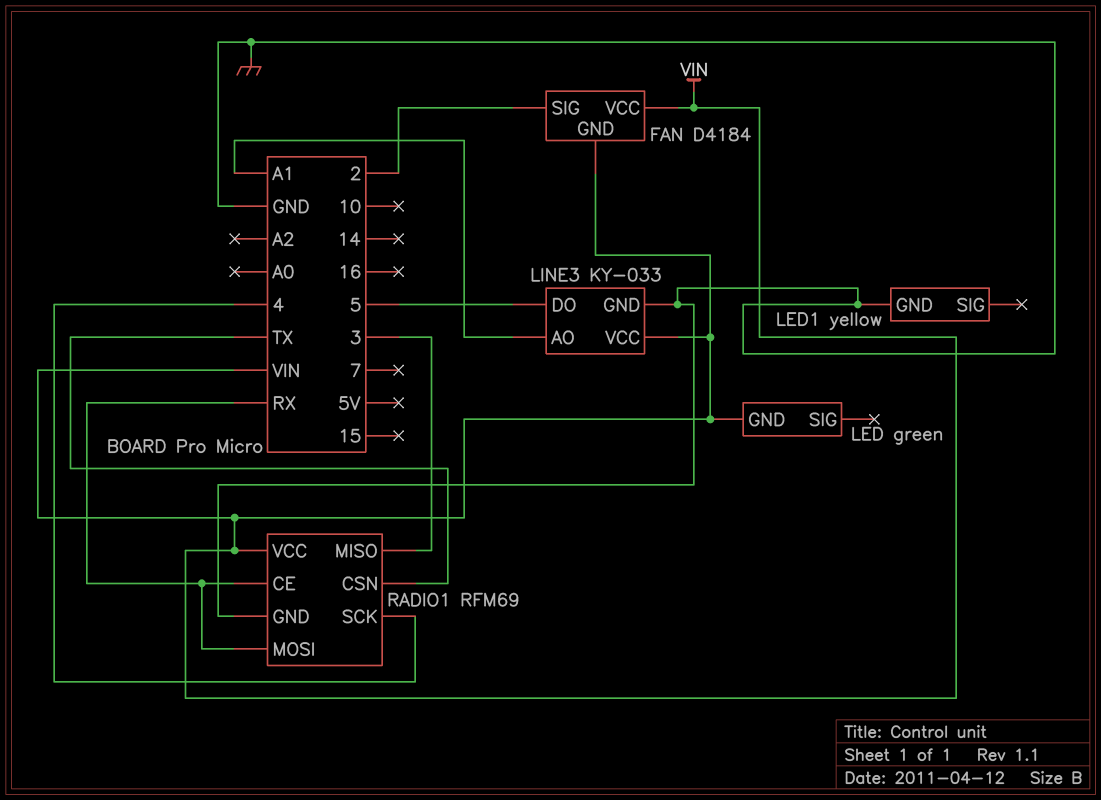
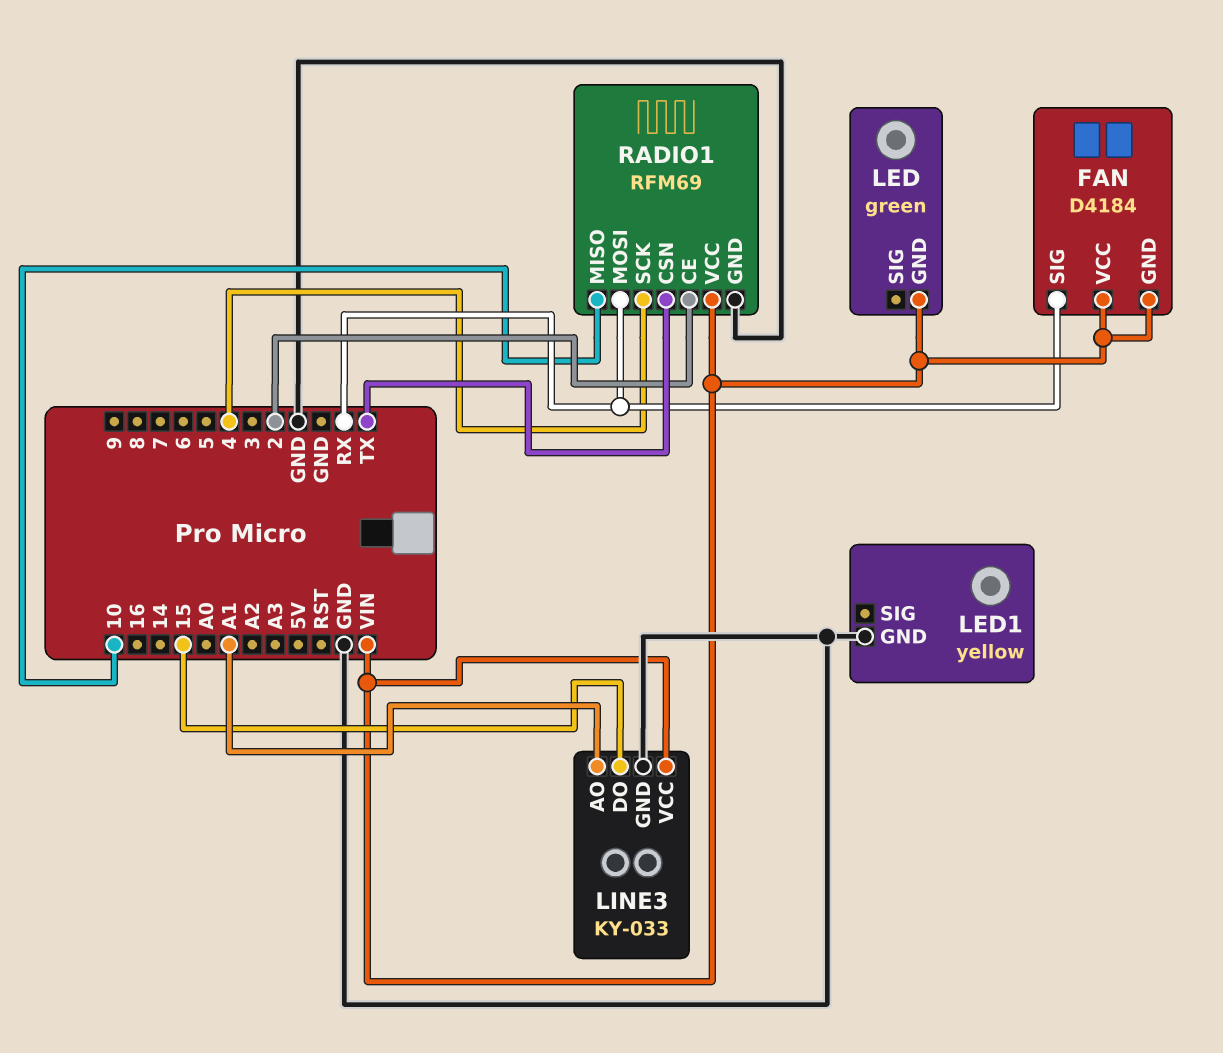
FAN pin SIG: 2 -> RX
LINE3 pin DO: 5 -> 15
RADIO1 pin CE: RX -> 2
RADIO1 pin MISO: 3 -> 10

